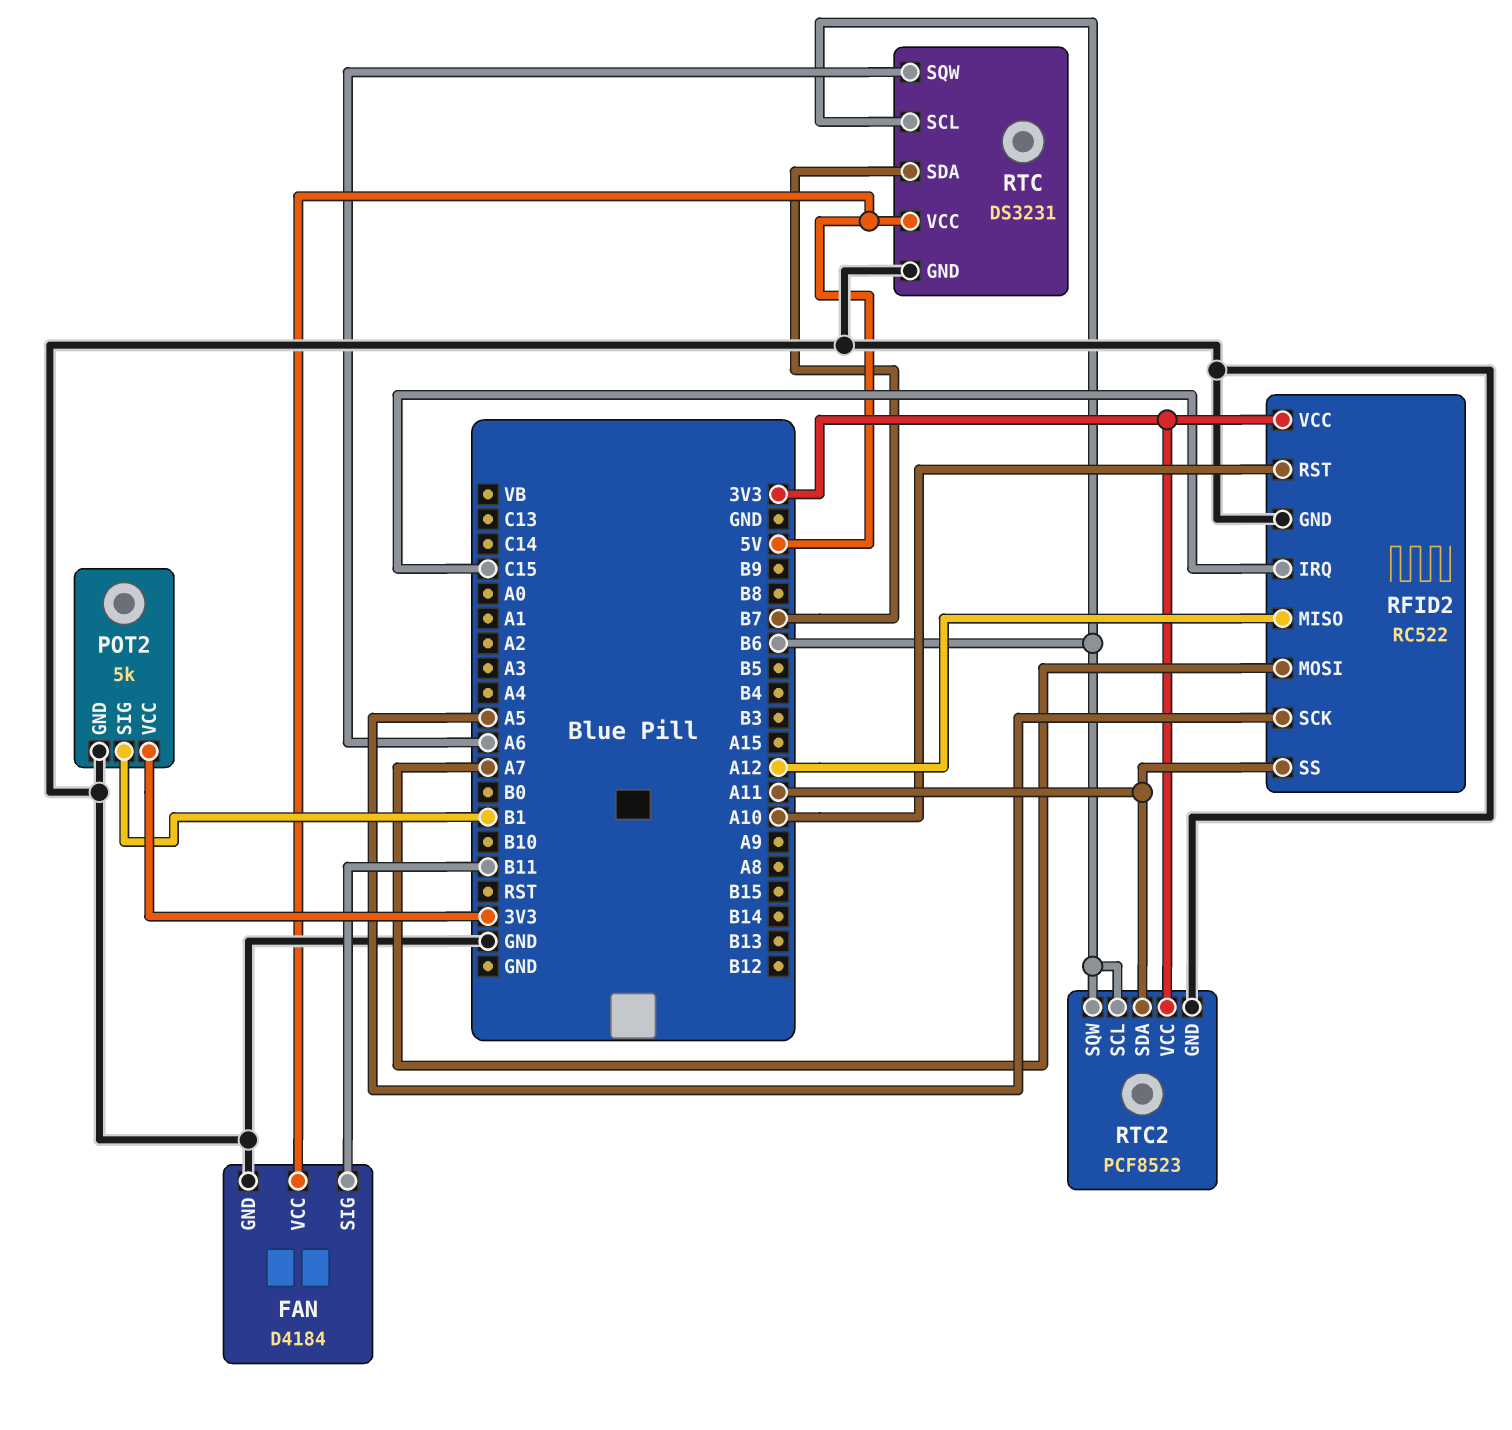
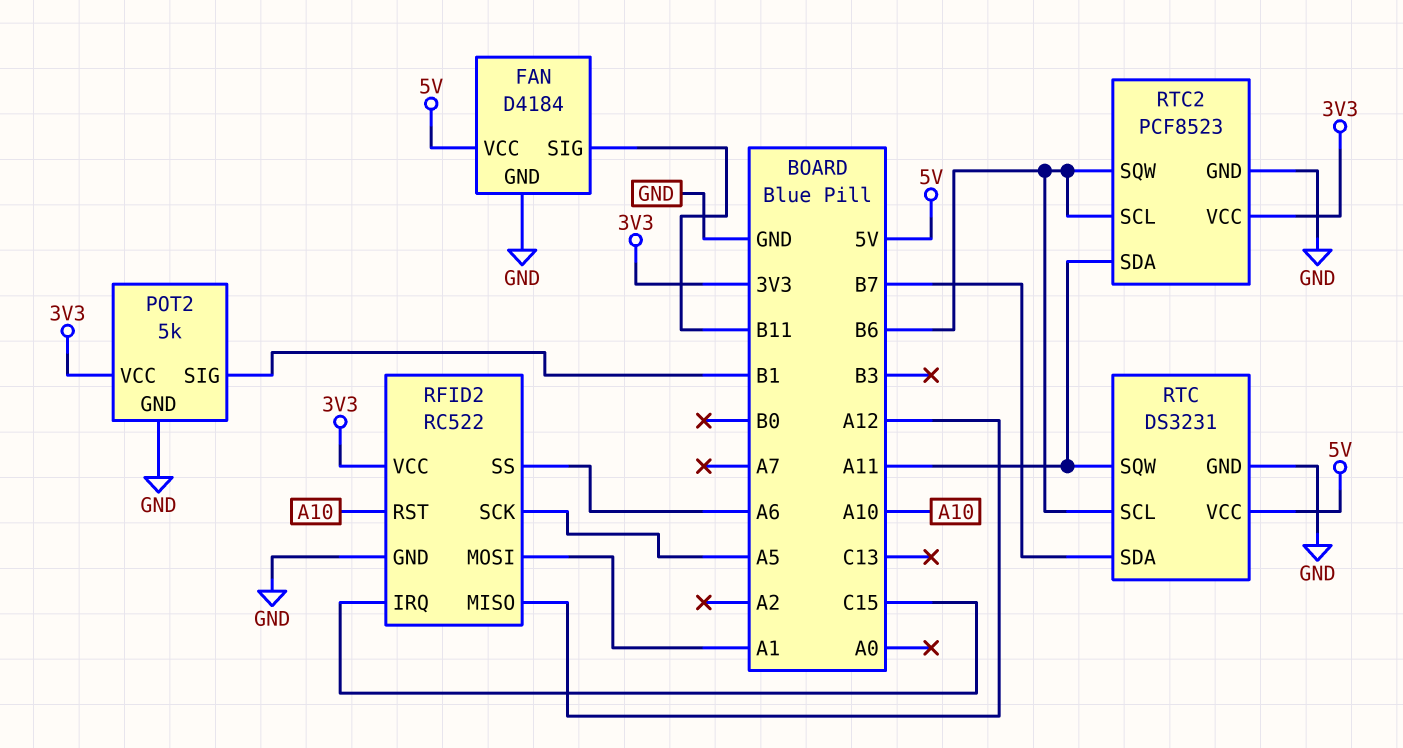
RFID2 pin MOSI: A7 -> A1
RFID2 pin SS: A11 -> A6
RTC pin SQW: A6 -> A11

